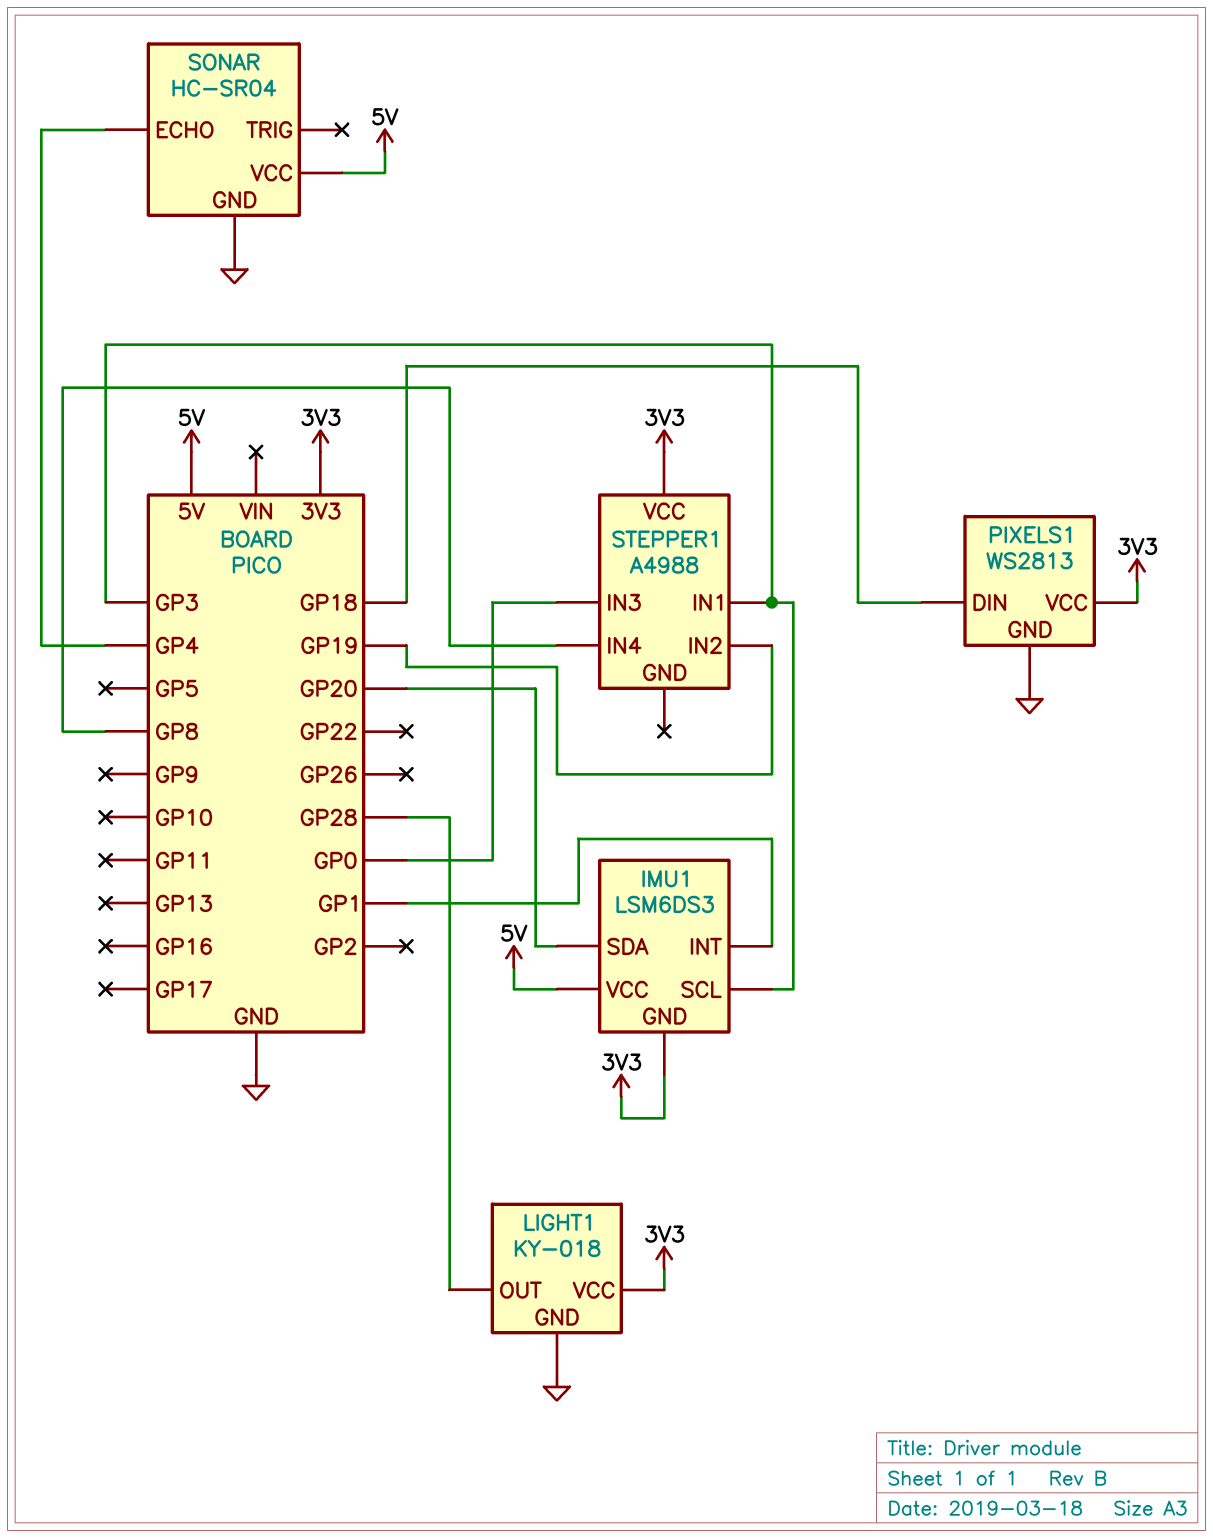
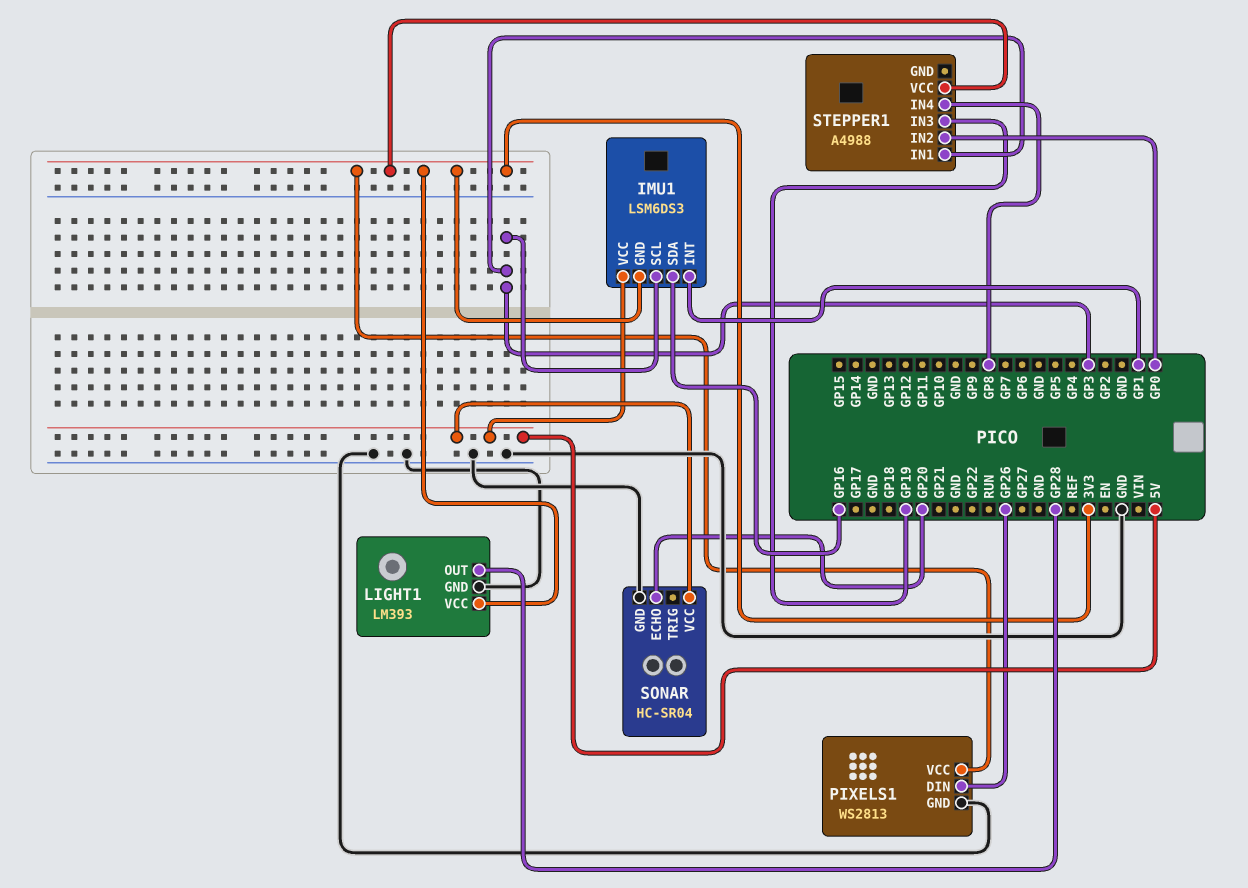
IMU1 pin SDA: GP20 -> GP16
LIGHT1: KY-018 -> LM393
PIXELS1 pin DIN: GP18 -> GP26
SONAR pin ECHO: GP4 -> GP20
STEPPER1 pin IN2: GP19 -> GP0
STEPPER1 pin IN3: GP0 -> GP19

